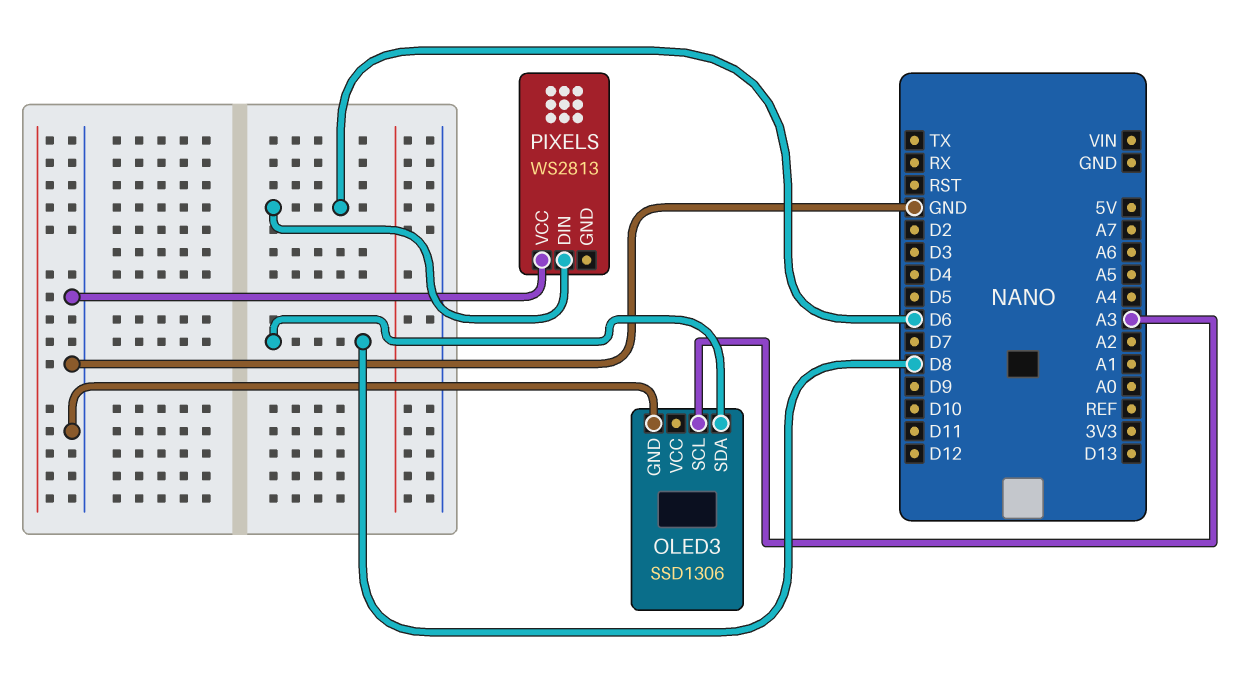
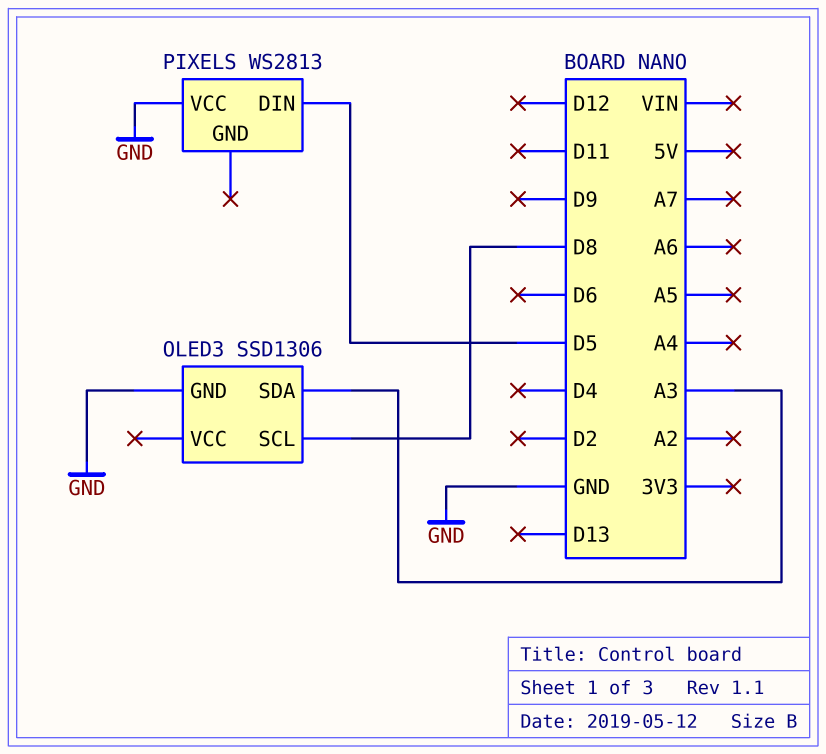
OLED3 pin SCL: A3 -> D8
OLED3 pin SDA: D8 -> A3
PIXELS pin DIN: D6 -> D5

